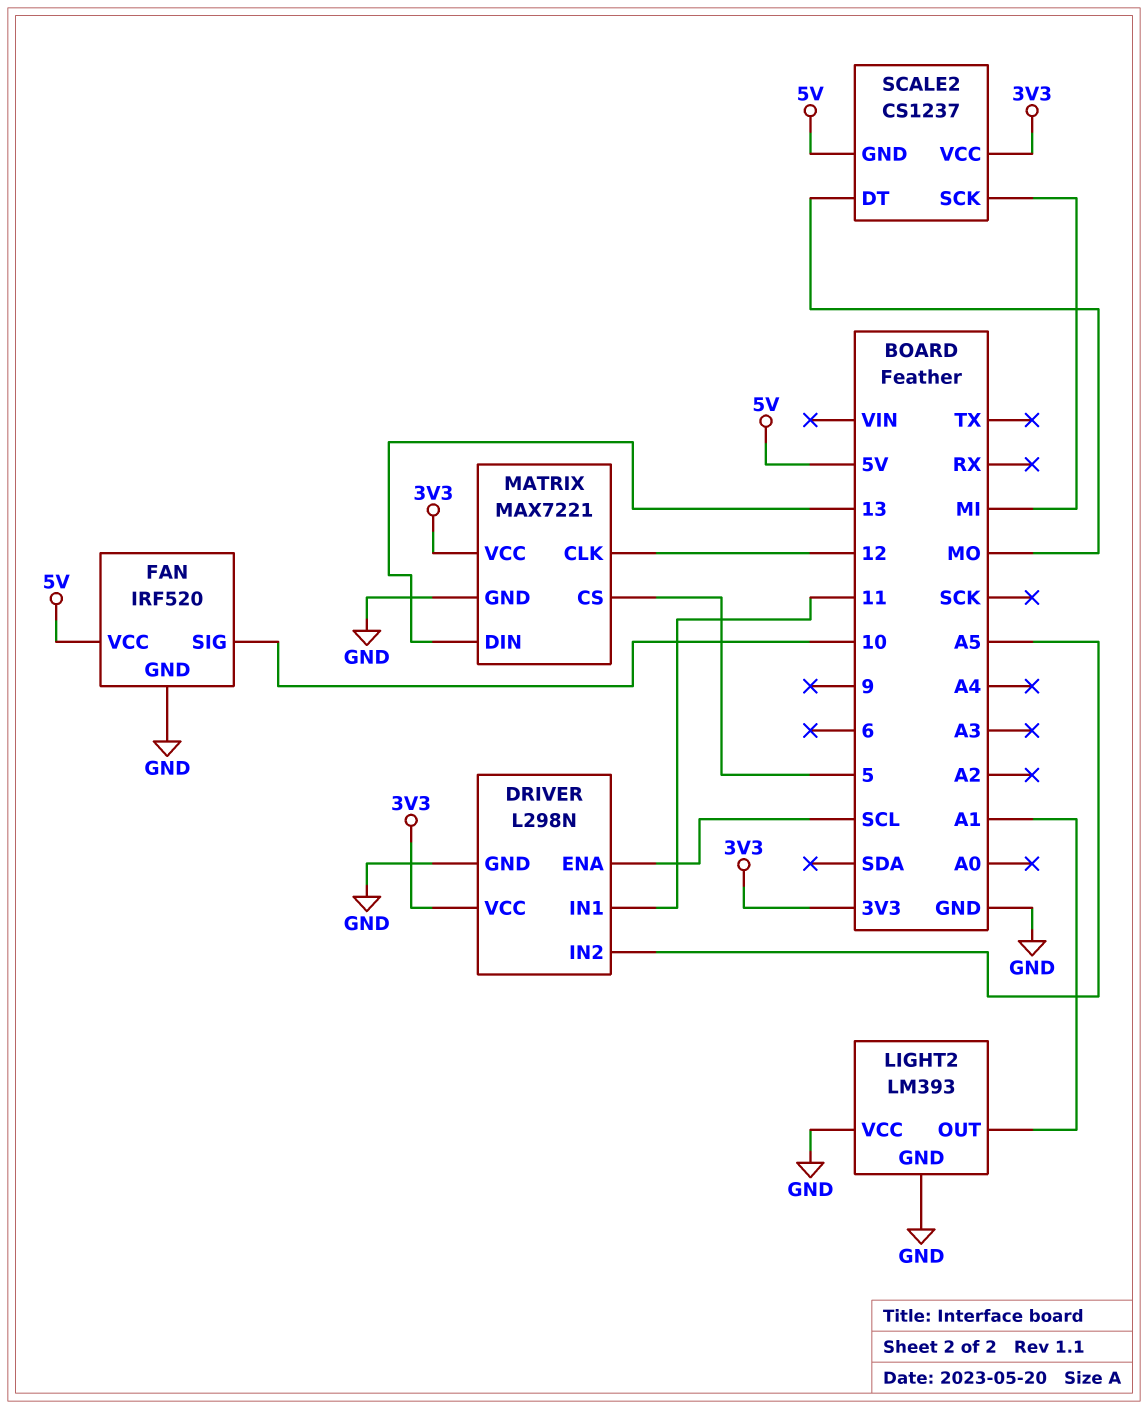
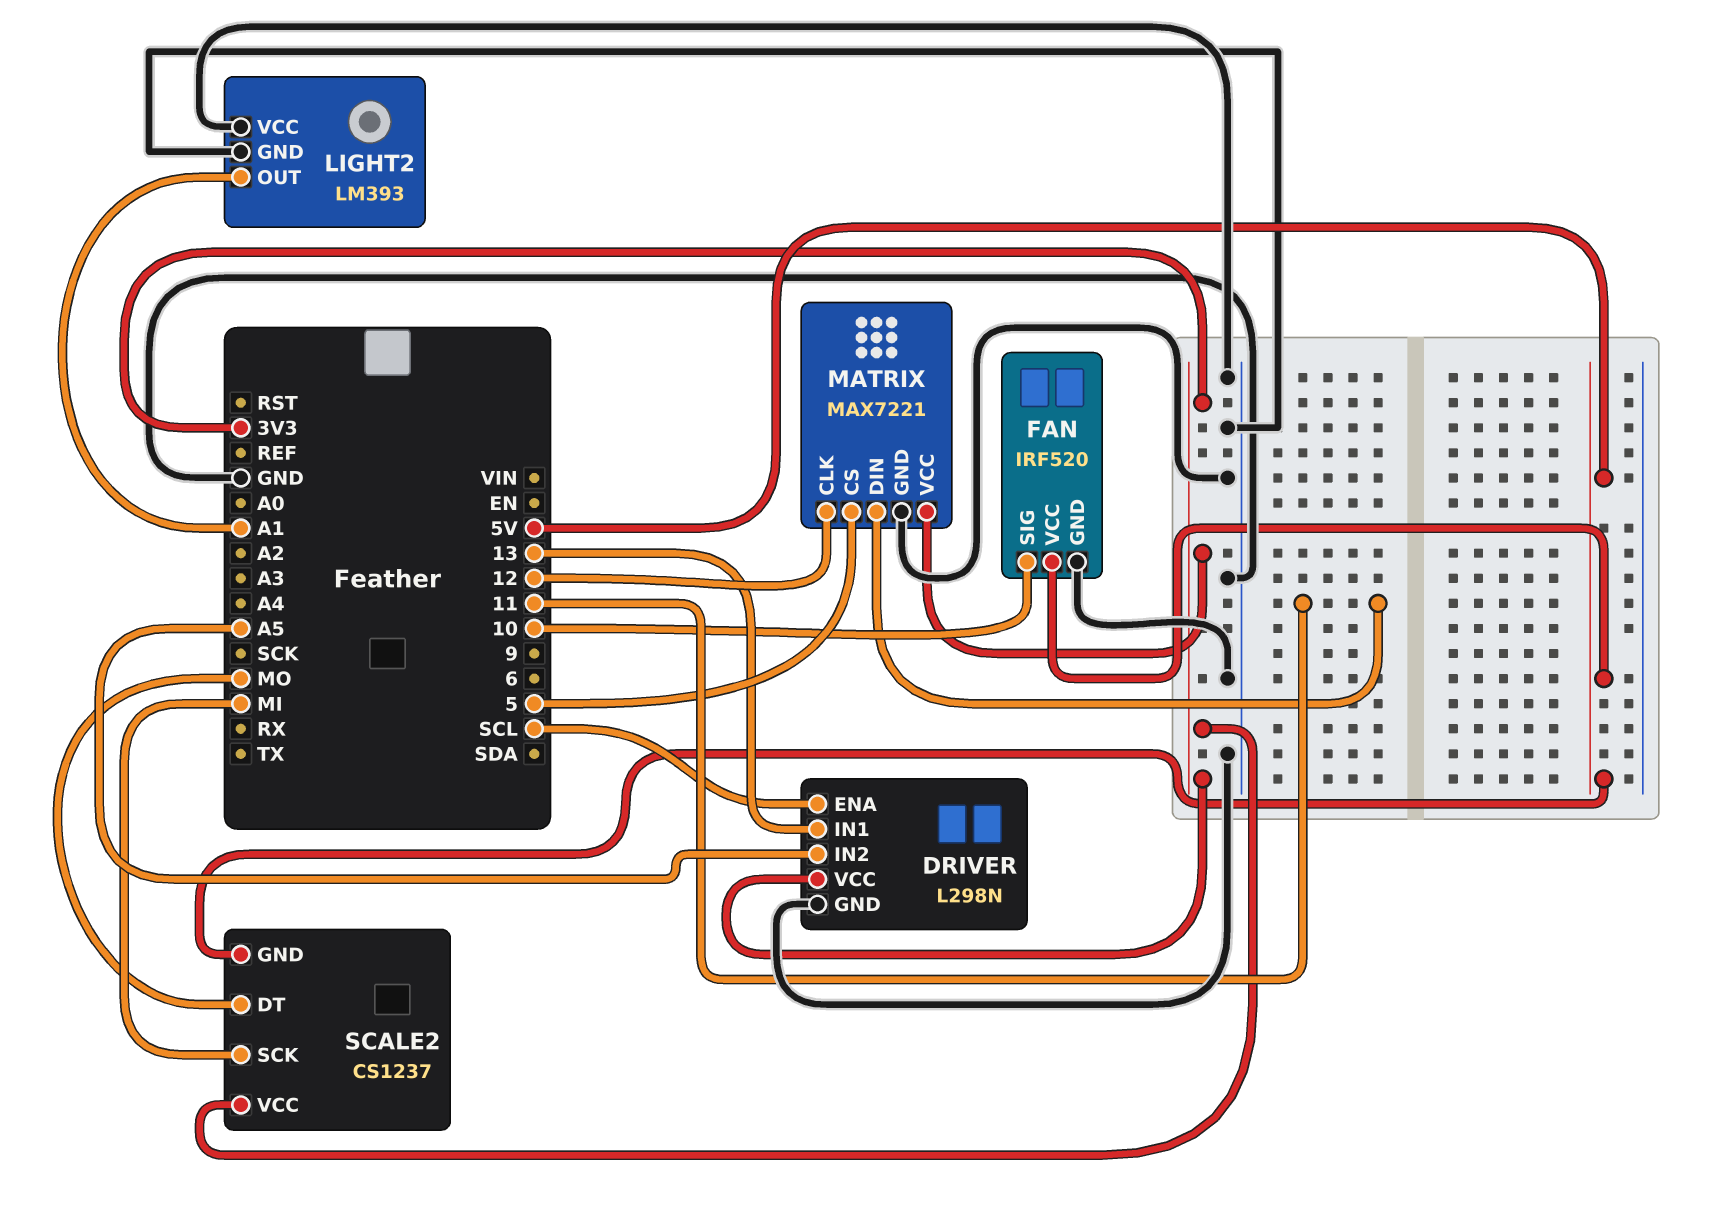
DRIVER pin IN1: 11 -> 13
MATRIX pin DIN: 13 -> 11

